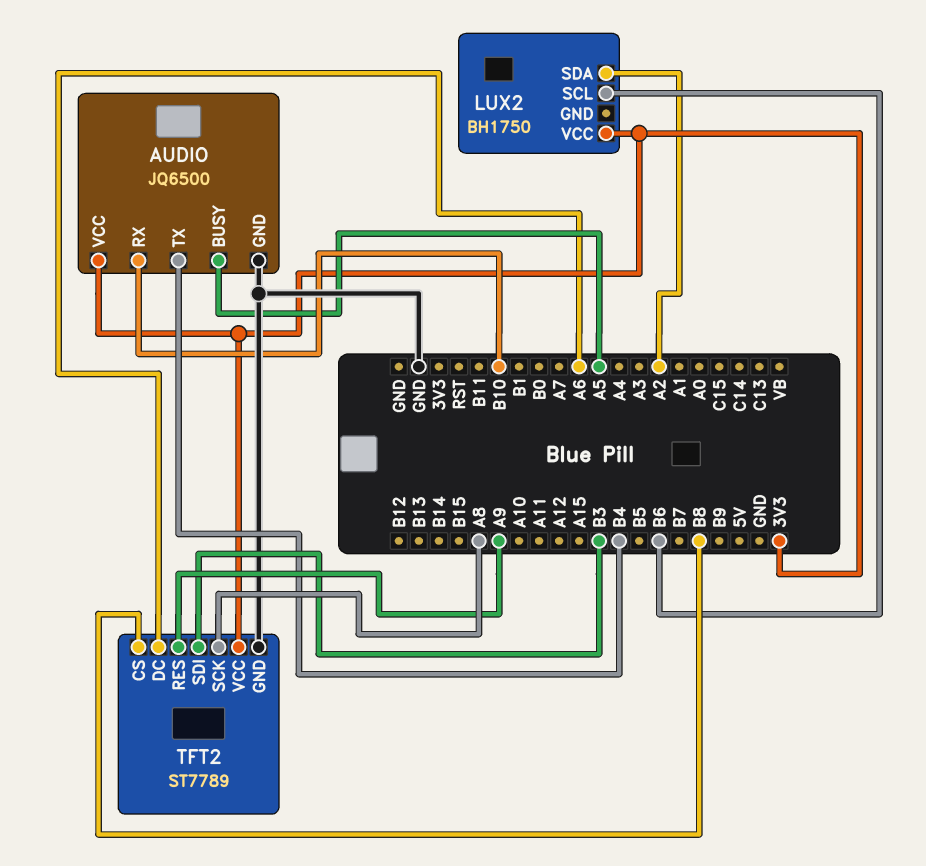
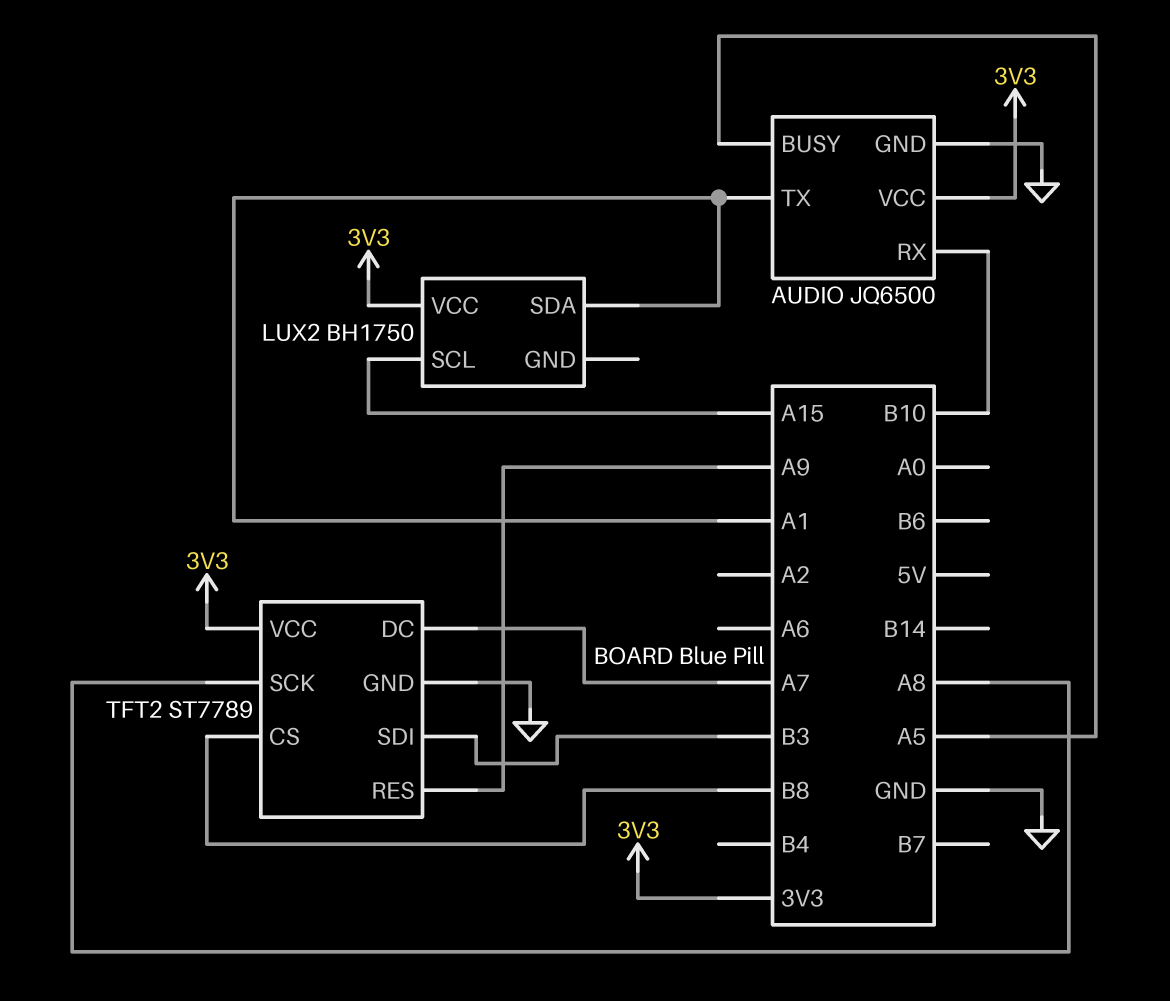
AUDIO pin TX: B4 -> A1
LUX2 pin SCL: B6 -> A15
LUX2 pin SDA: A2 -> A1
TFT2 pin DC: A6 -> A7

